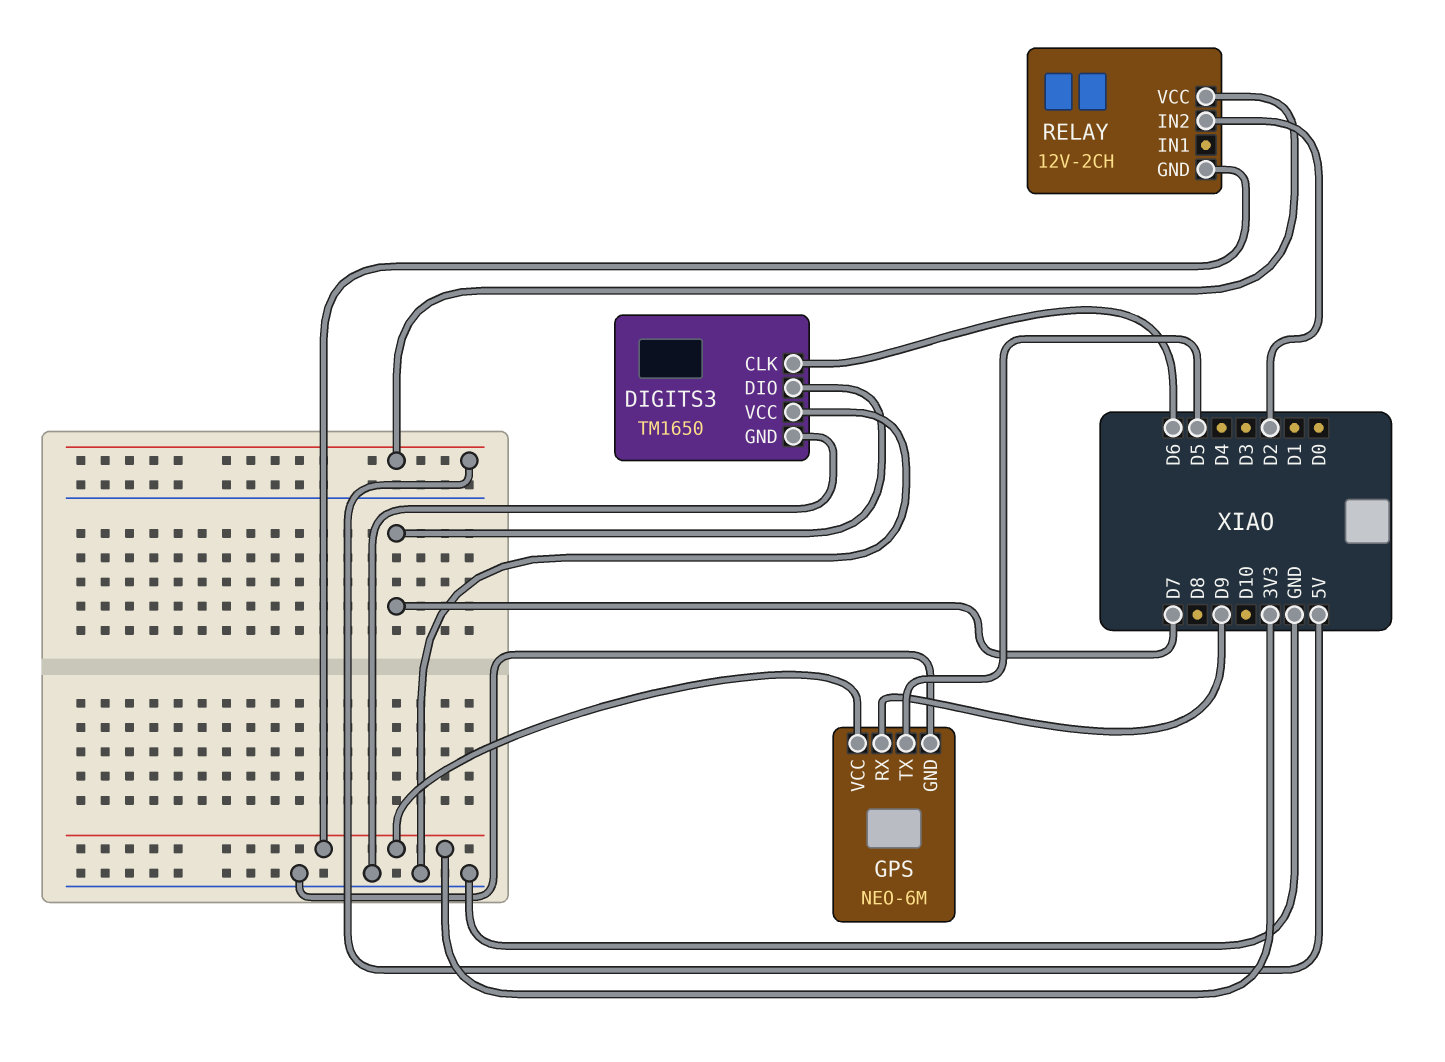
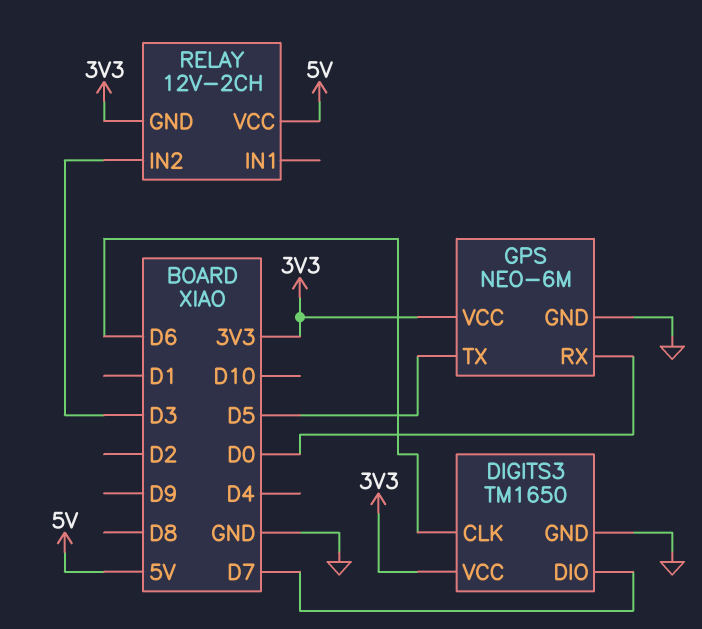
DIGITS3 pin VCC: GND -> 3V3
GPS pin RX: D9 -> D0
RELAY pin IN2: D2 -> D3

